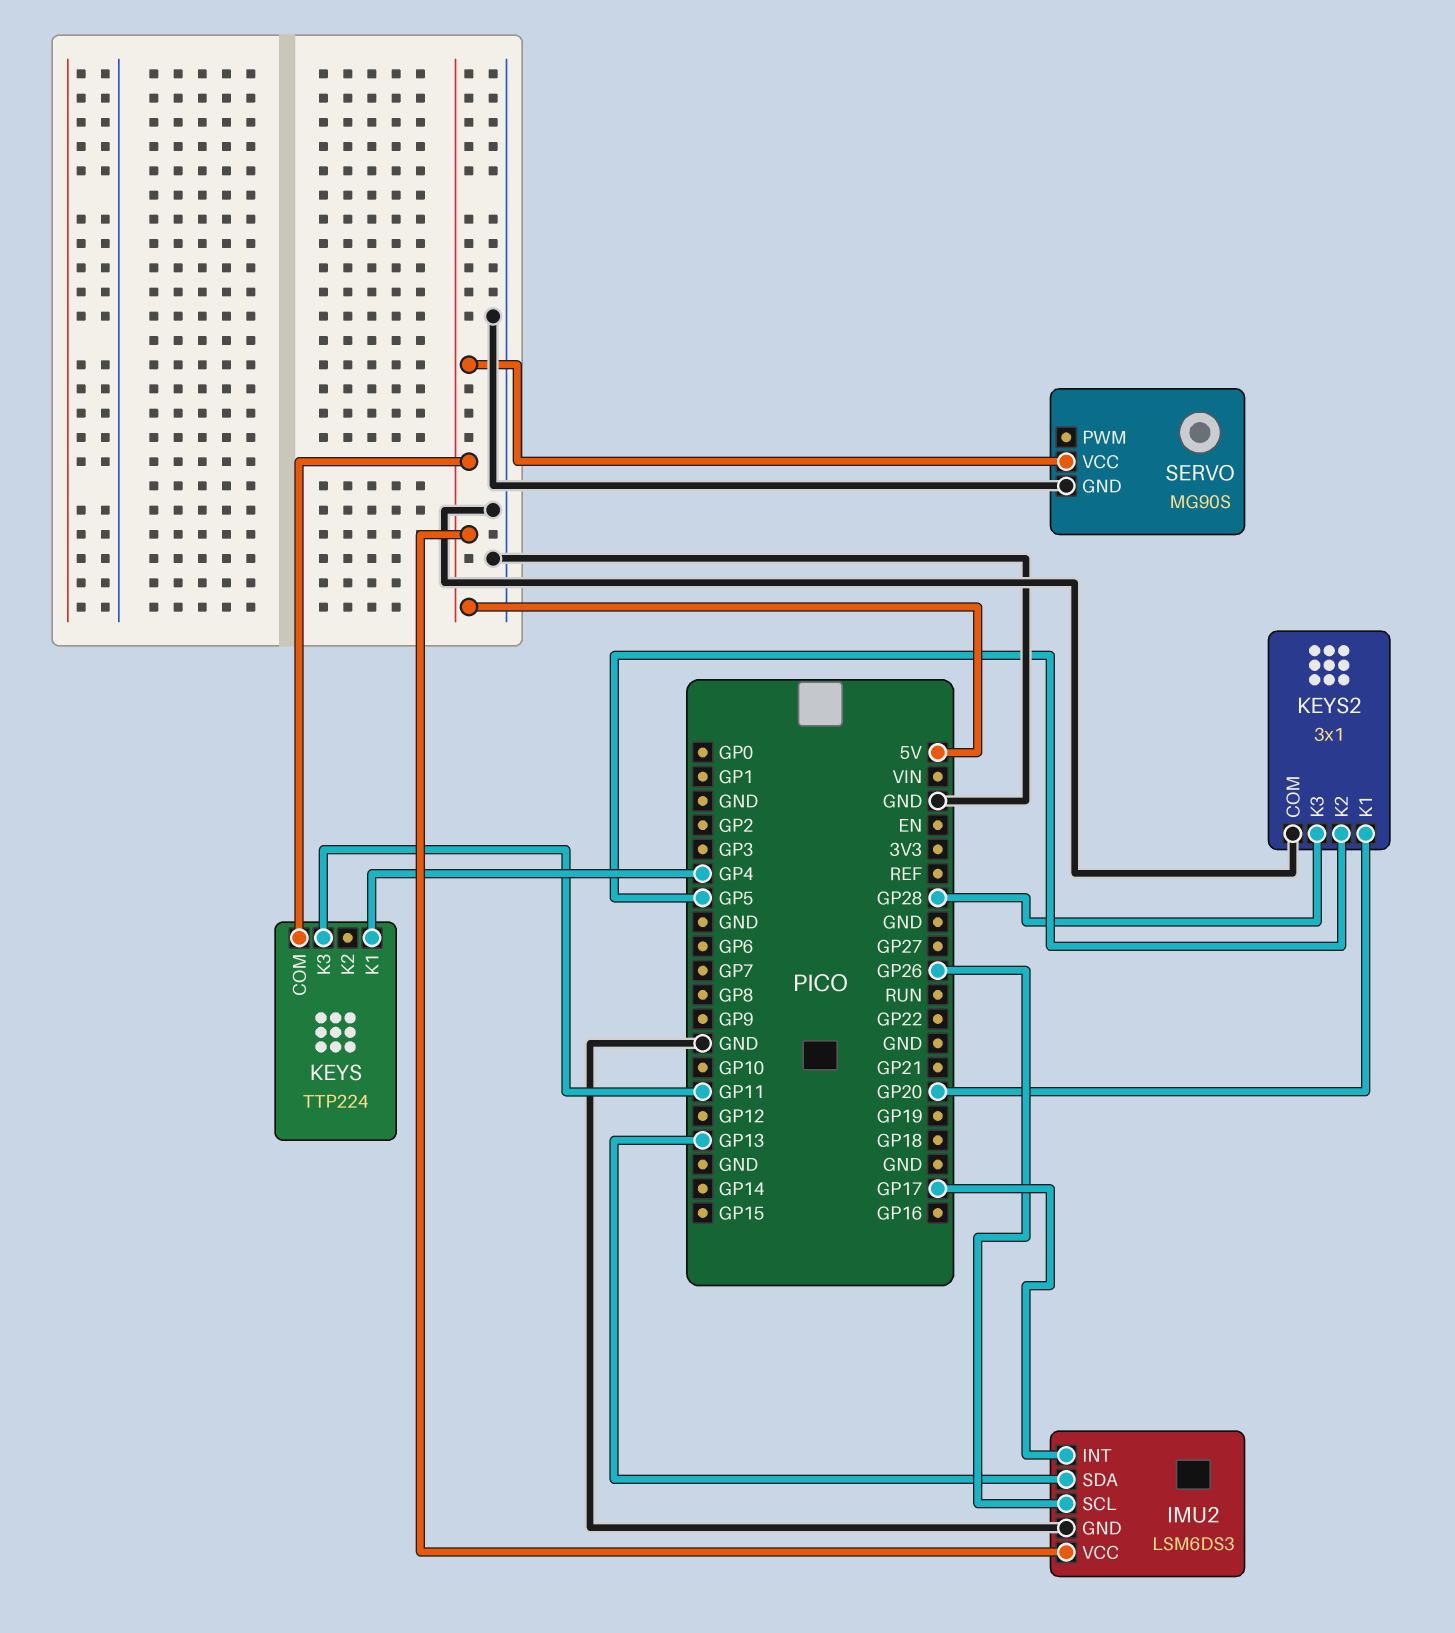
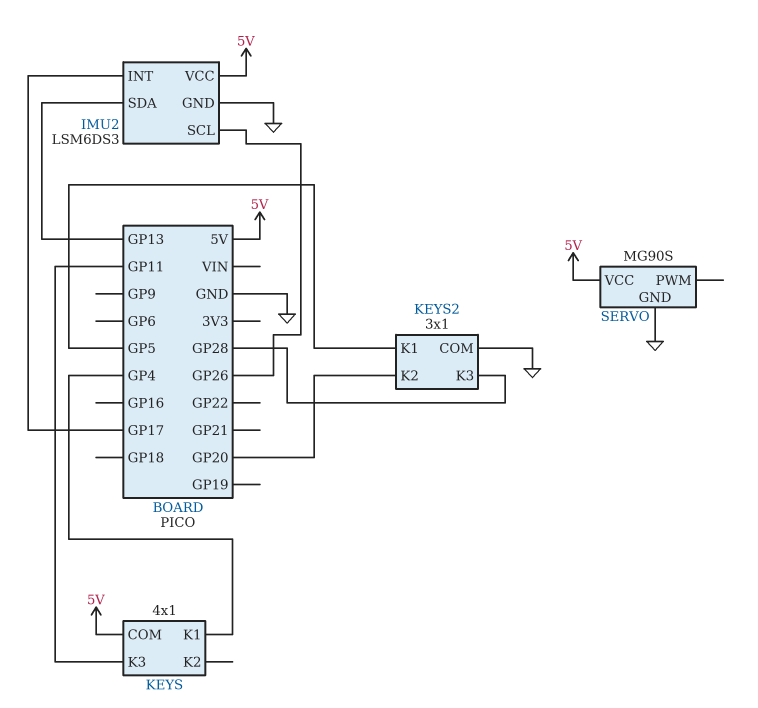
KEYS: TTP224 -> 4x1
KEYS2 pin K1: GP20 -> GP5
KEYS2 pin K2: GP5 -> GP20

